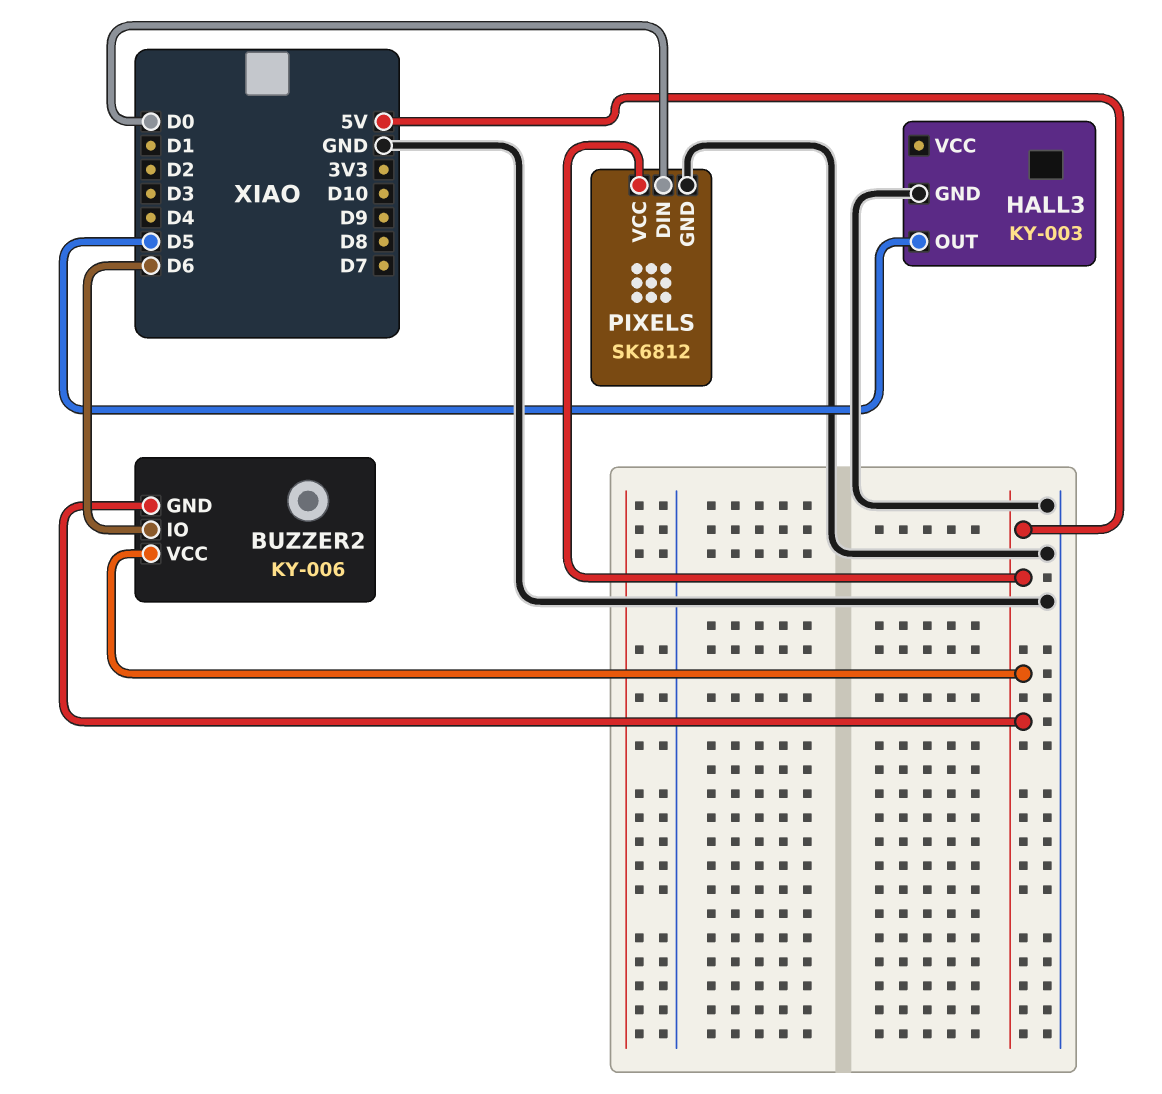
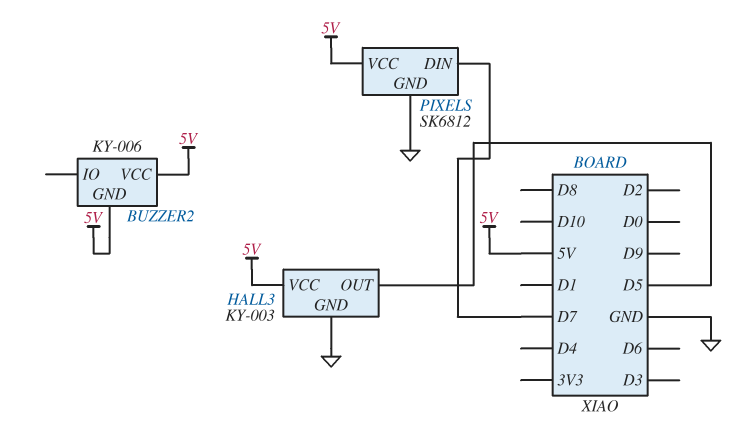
BUZZER2 pin IO: D6 -> none
HALL3 pin VCC: none -> 5V
PIXELS pin DIN: D0 -> D7

